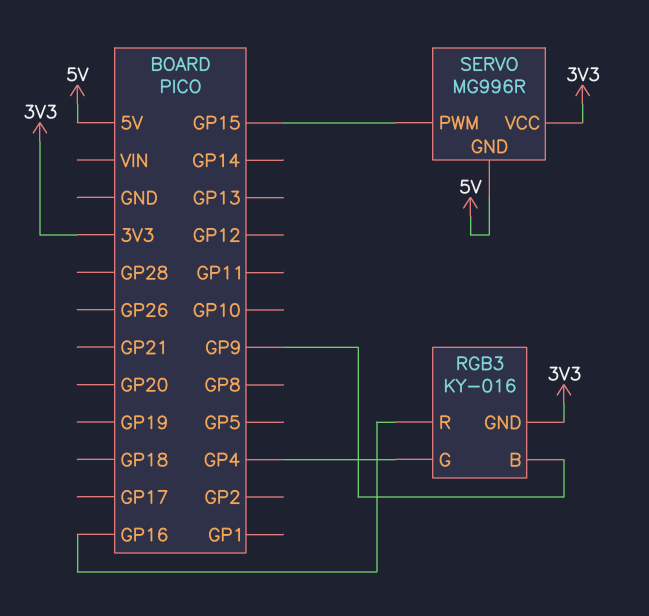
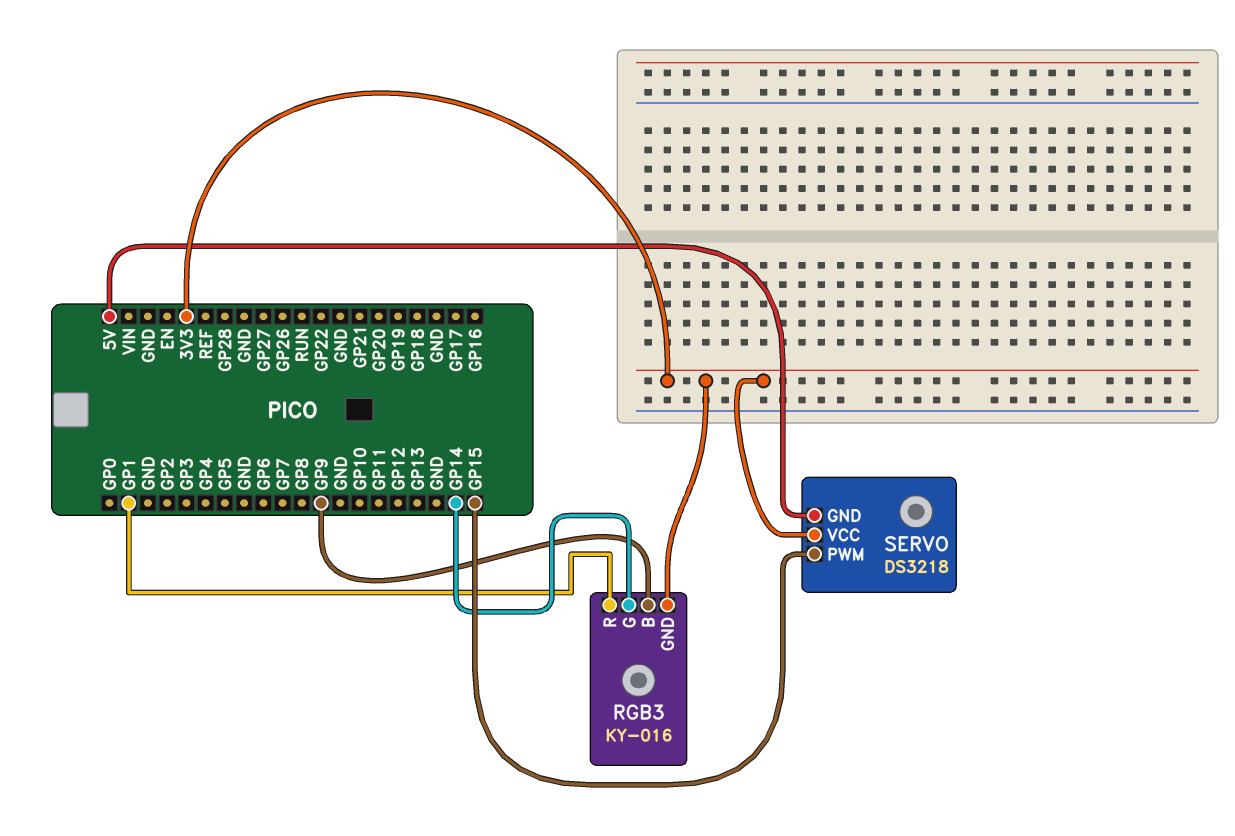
RGB3 pin G: GP4 -> GP14
RGB3 pin R: GP16 -> GP1
SERVO: MG996R -> DS3218

